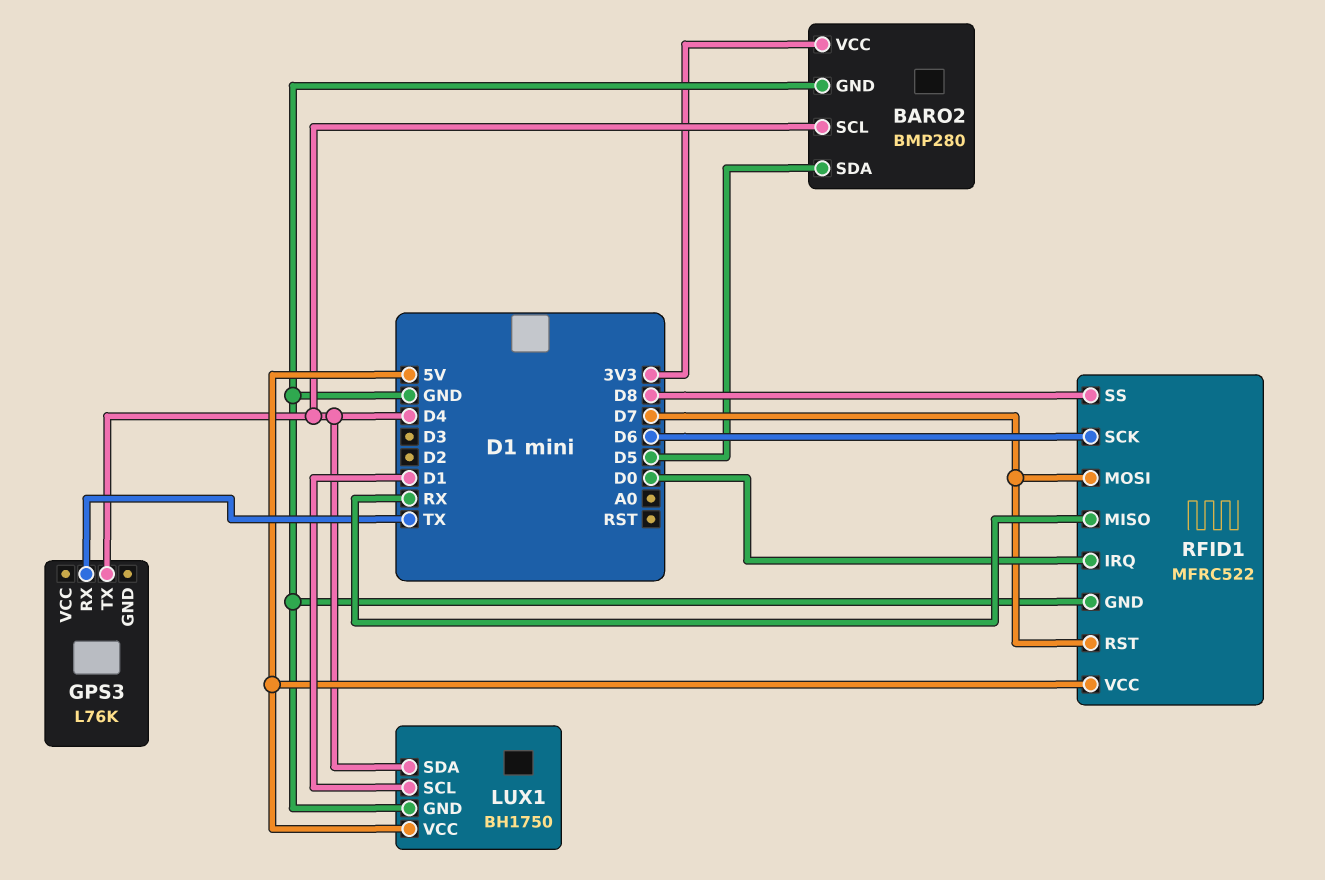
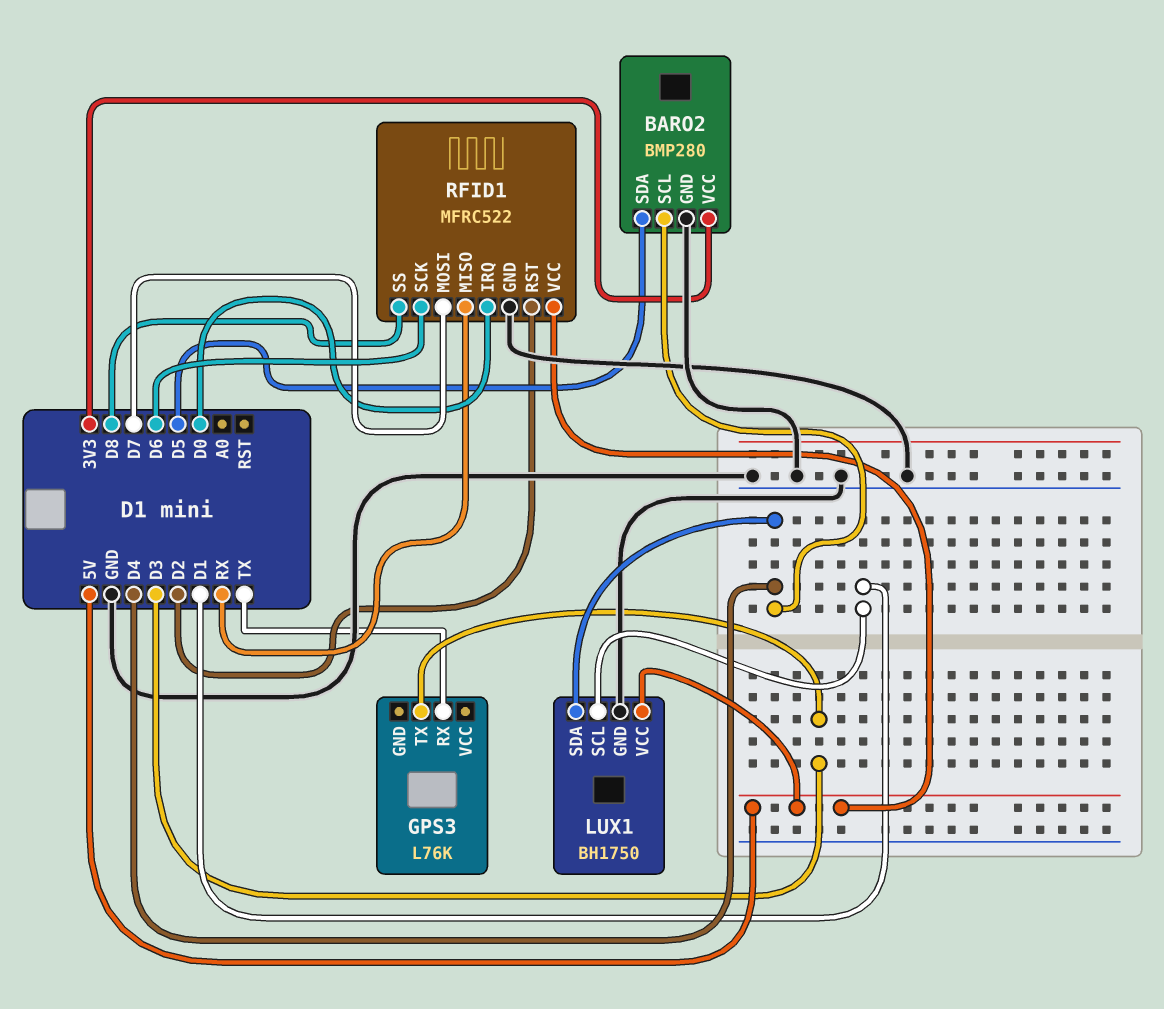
GPS3 pin TX: D4 -> D3
RFID1 pin RST: D7 -> D2

